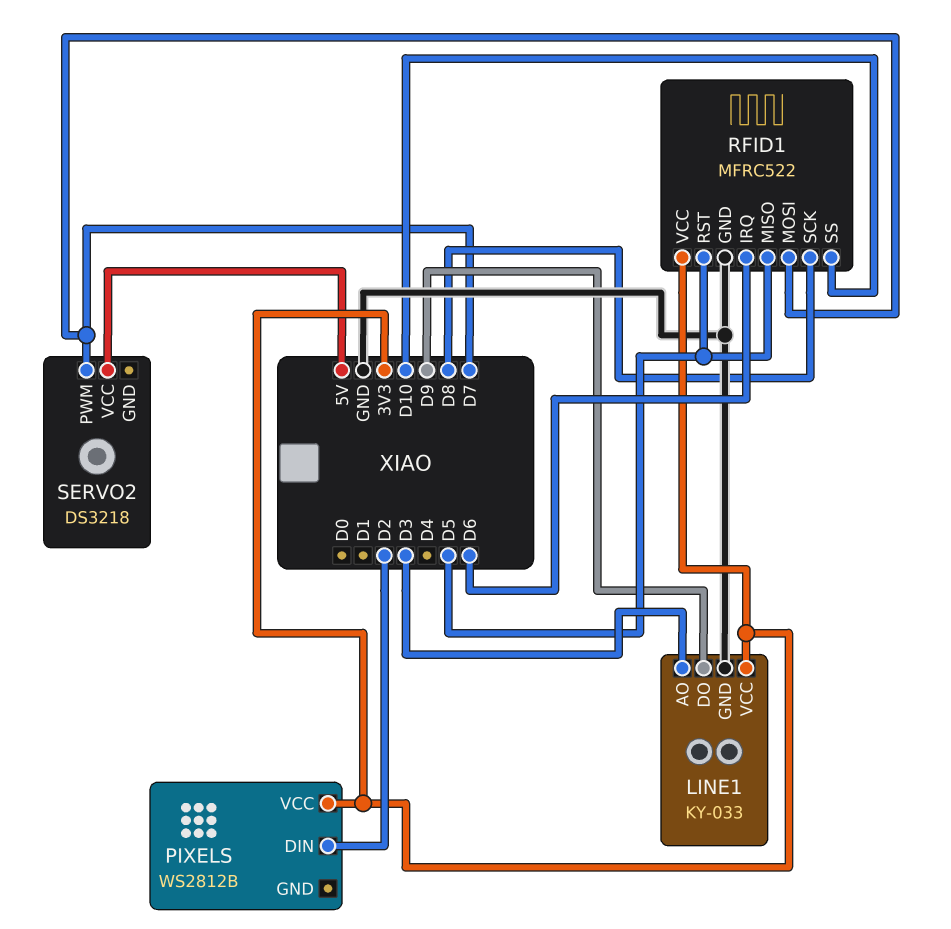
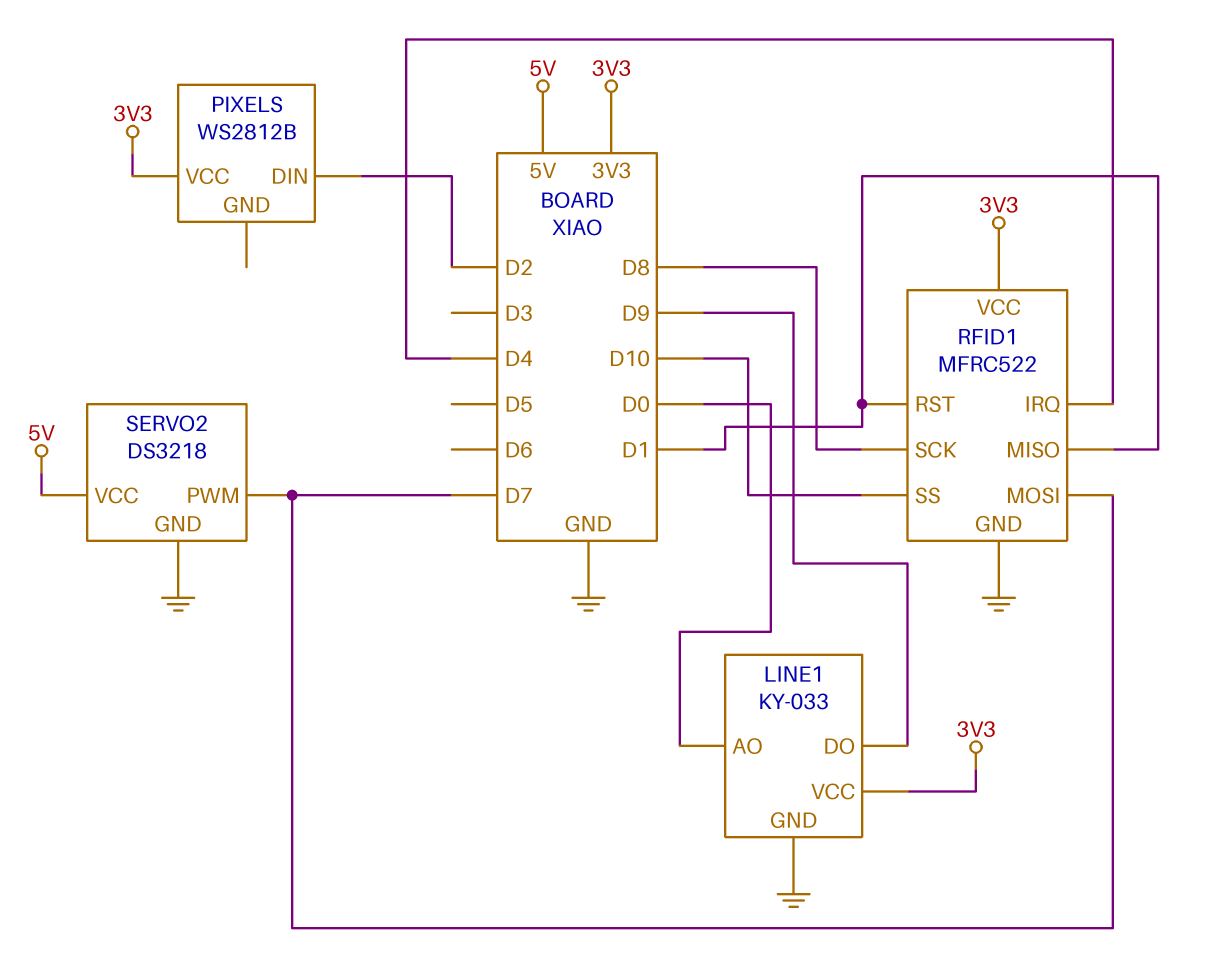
LINE1 pin AO: D3 -> D0
RFID1 pin IRQ: D6 -> D4
RFID1 pin MISO: D5 -> D1
RFID1 pin RST: D5 -> D1
SERVO2 pin GND: none -> GND

